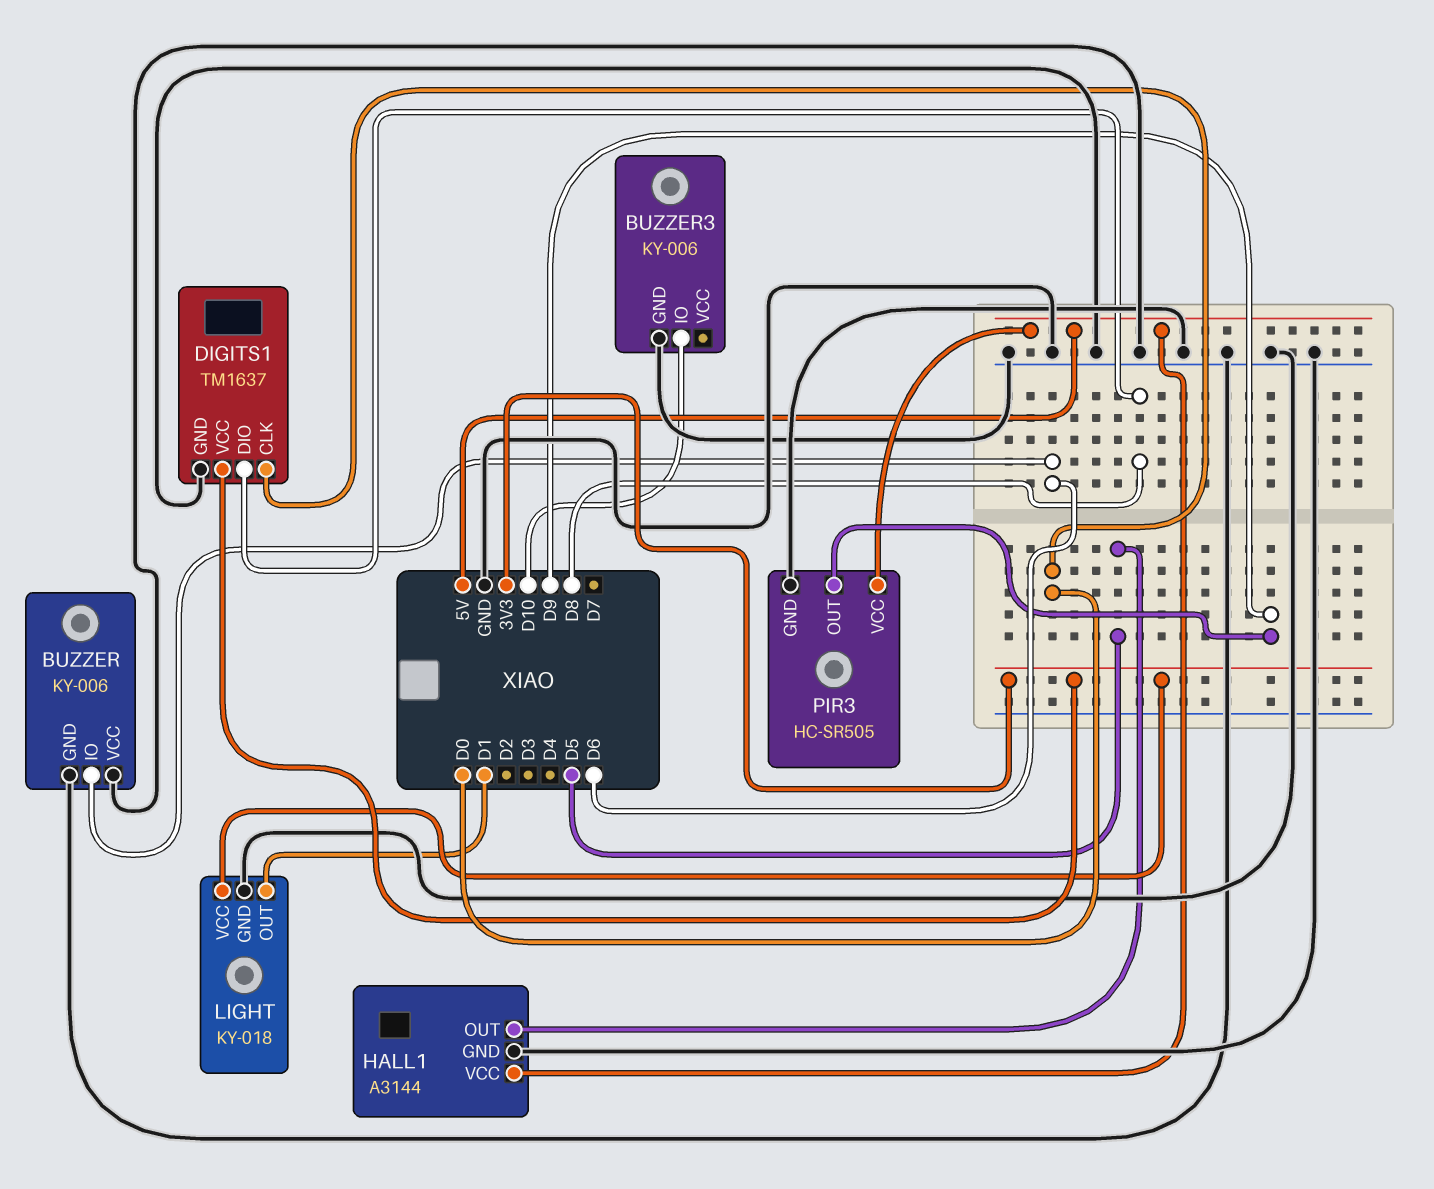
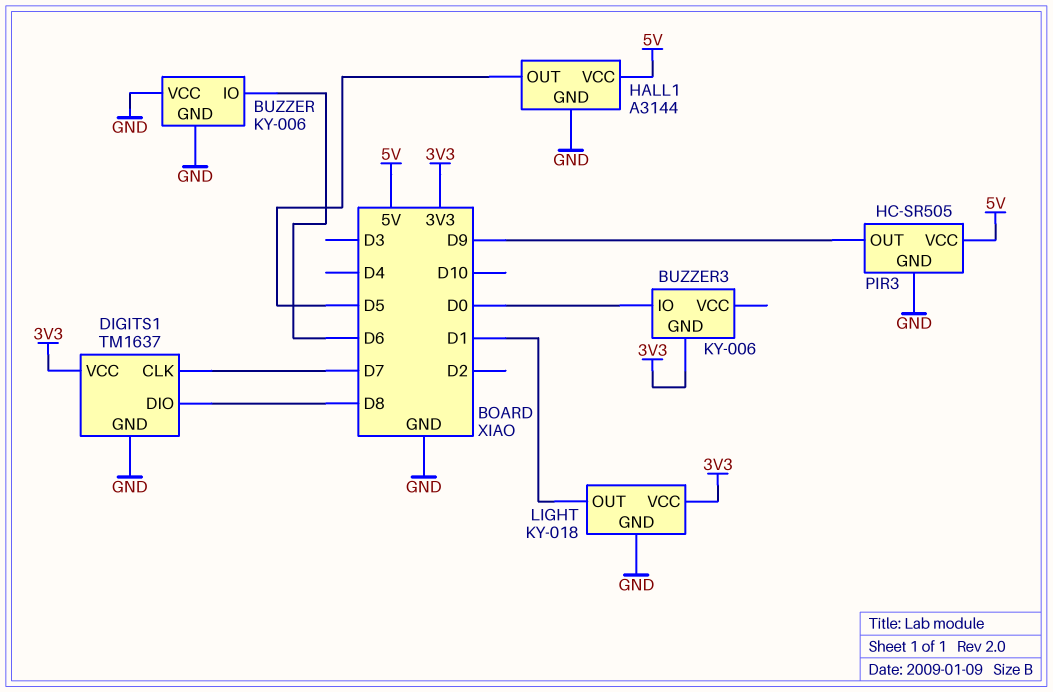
BUZZER3 pin GND: GND -> 3V3
BUZZER3 pin IO: D10 -> D0
DIGITS1 pin CLK: D0 -> D7

